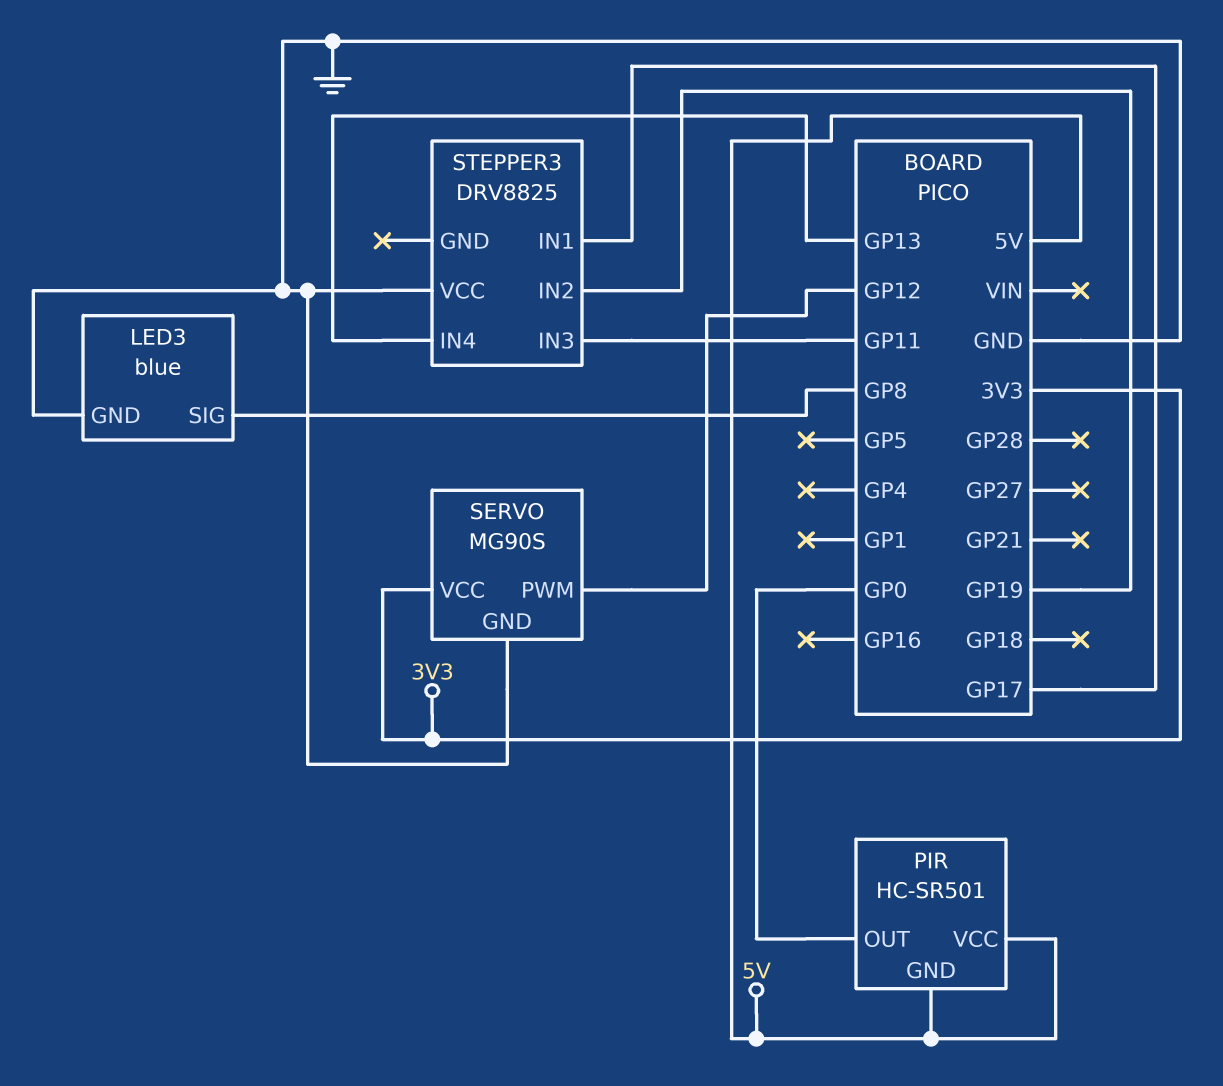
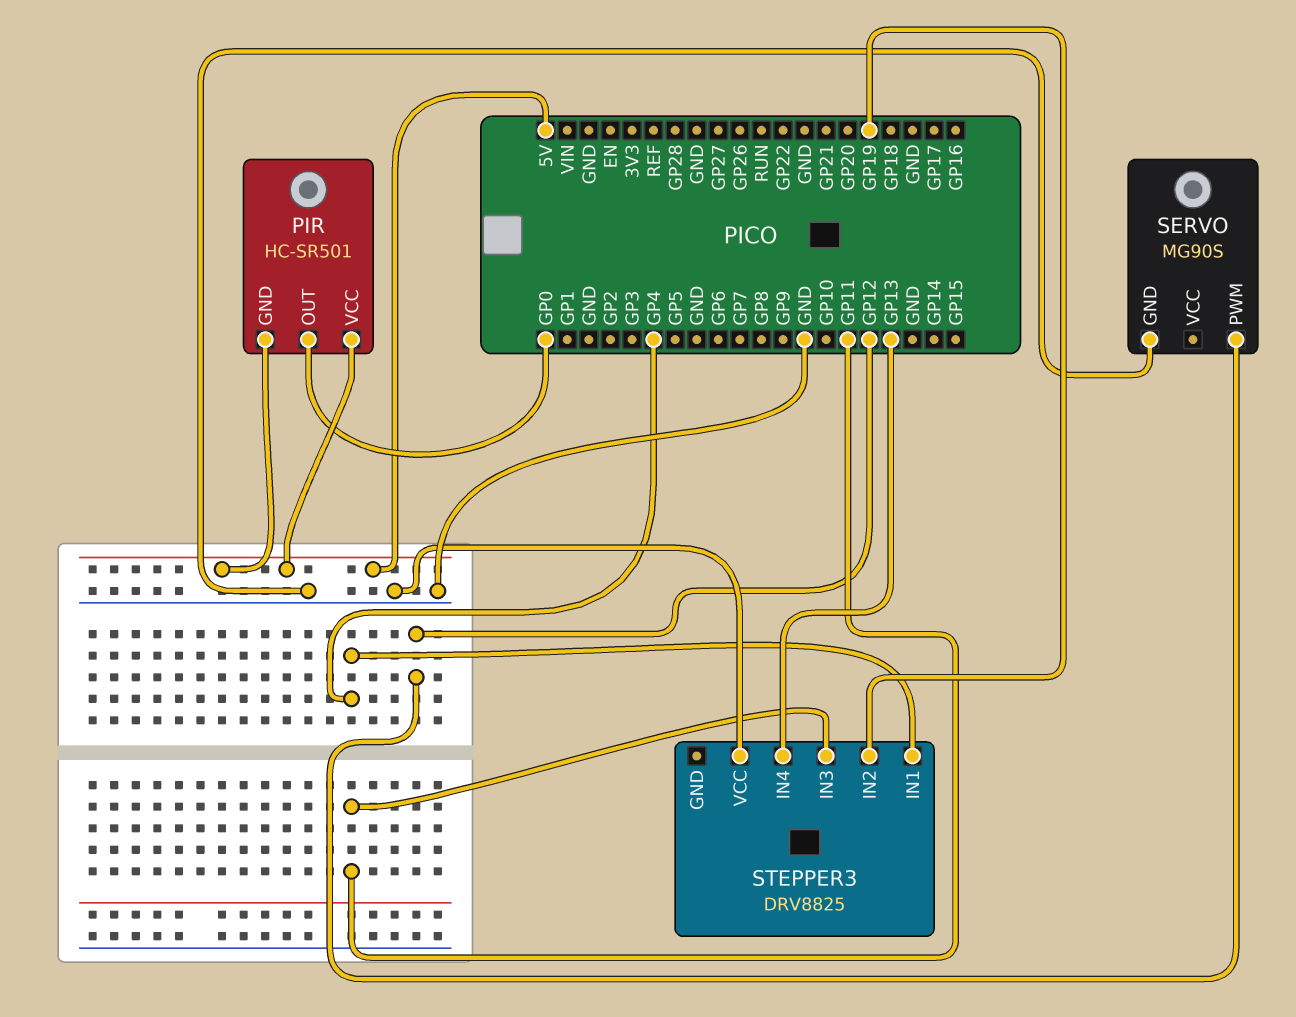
LED3: blue -> none
LED3 pin GND: GND -> none
LED3 pin SIG: GP8 -> none
SERVO pin VCC: 3V3 -> none
STEPPER3 pin IN1: GP17 -> GP4

